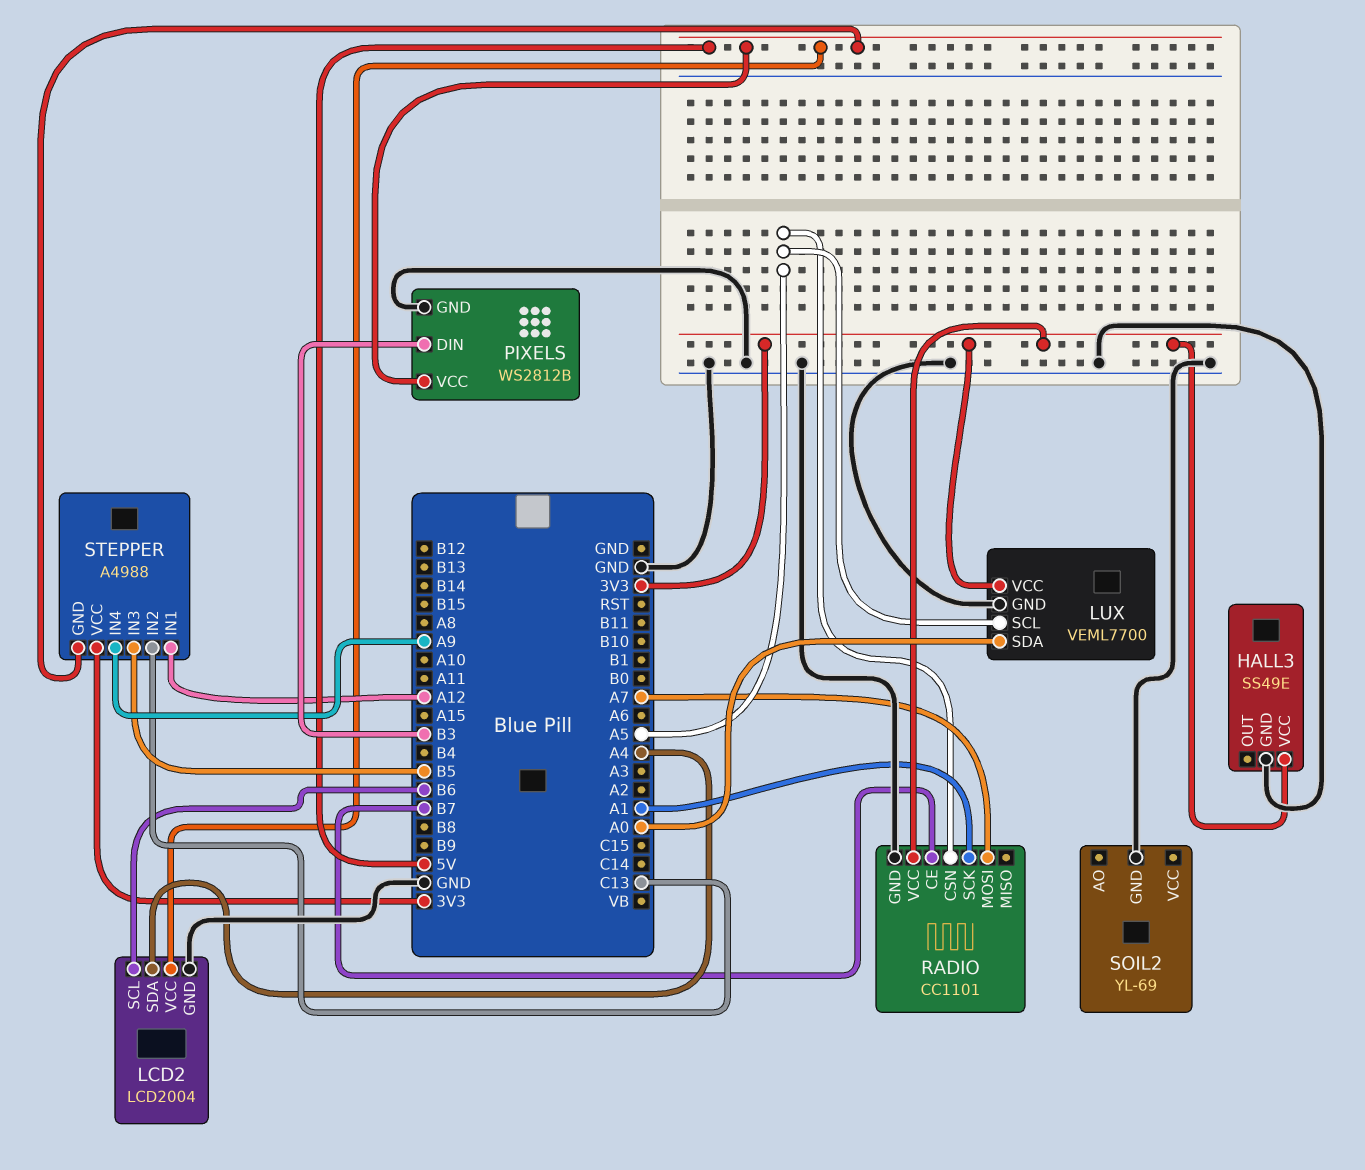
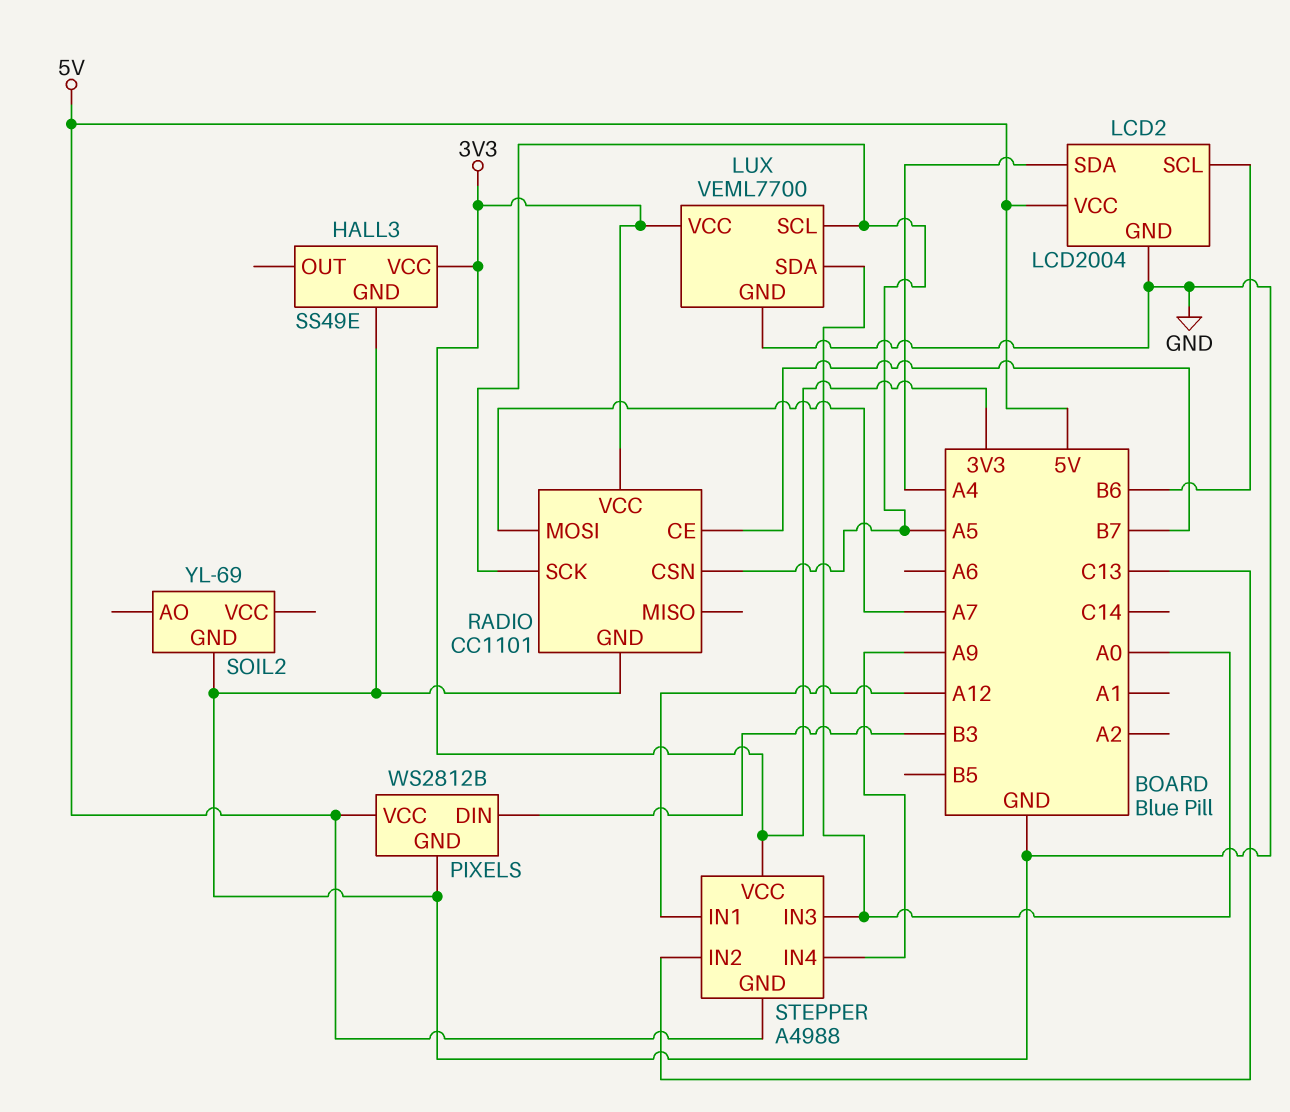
RADIO pin SCK: A1 -> A5
STEPPER pin IN3: B5 -> A0

